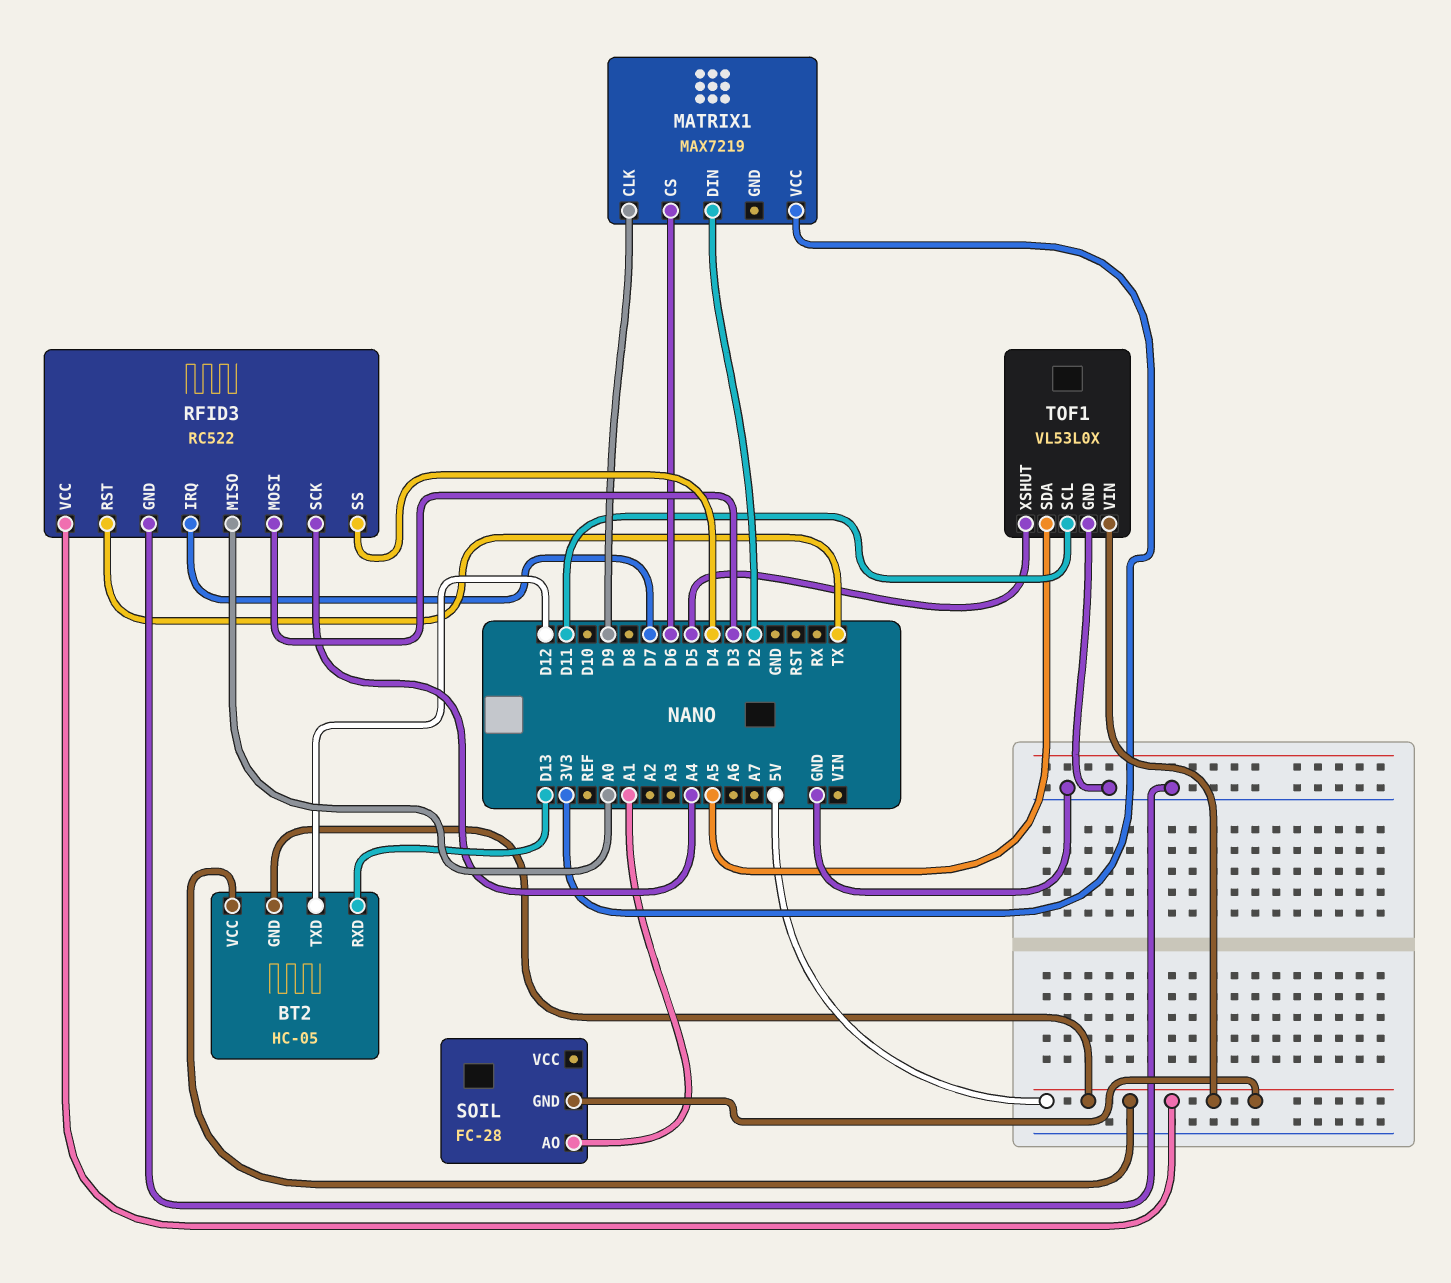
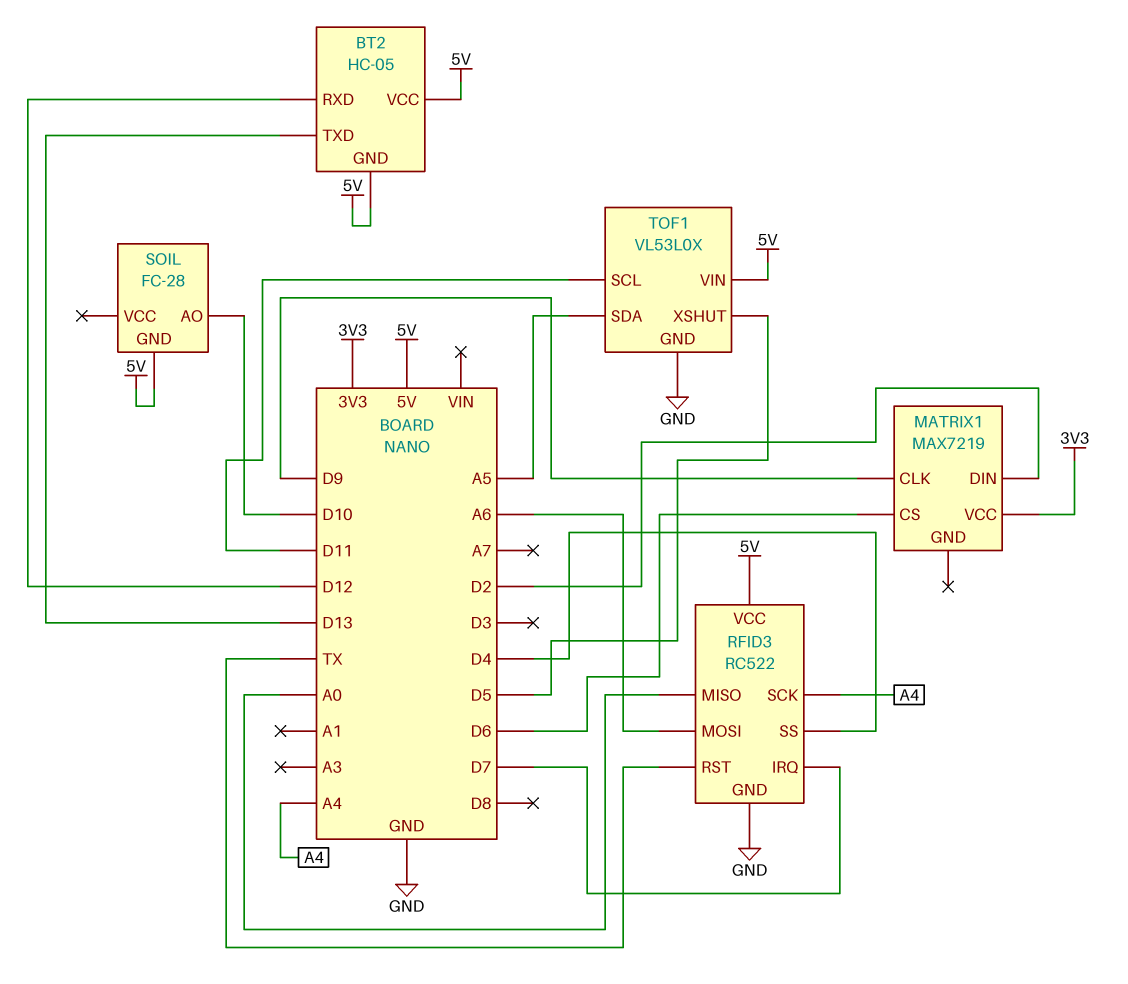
BT2 pin RXD: D13 -> D12
BT2 pin TXD: D12 -> D13
RFID3 pin MOSI: D3 -> A6
SOIL pin AO: A1 -> D10

